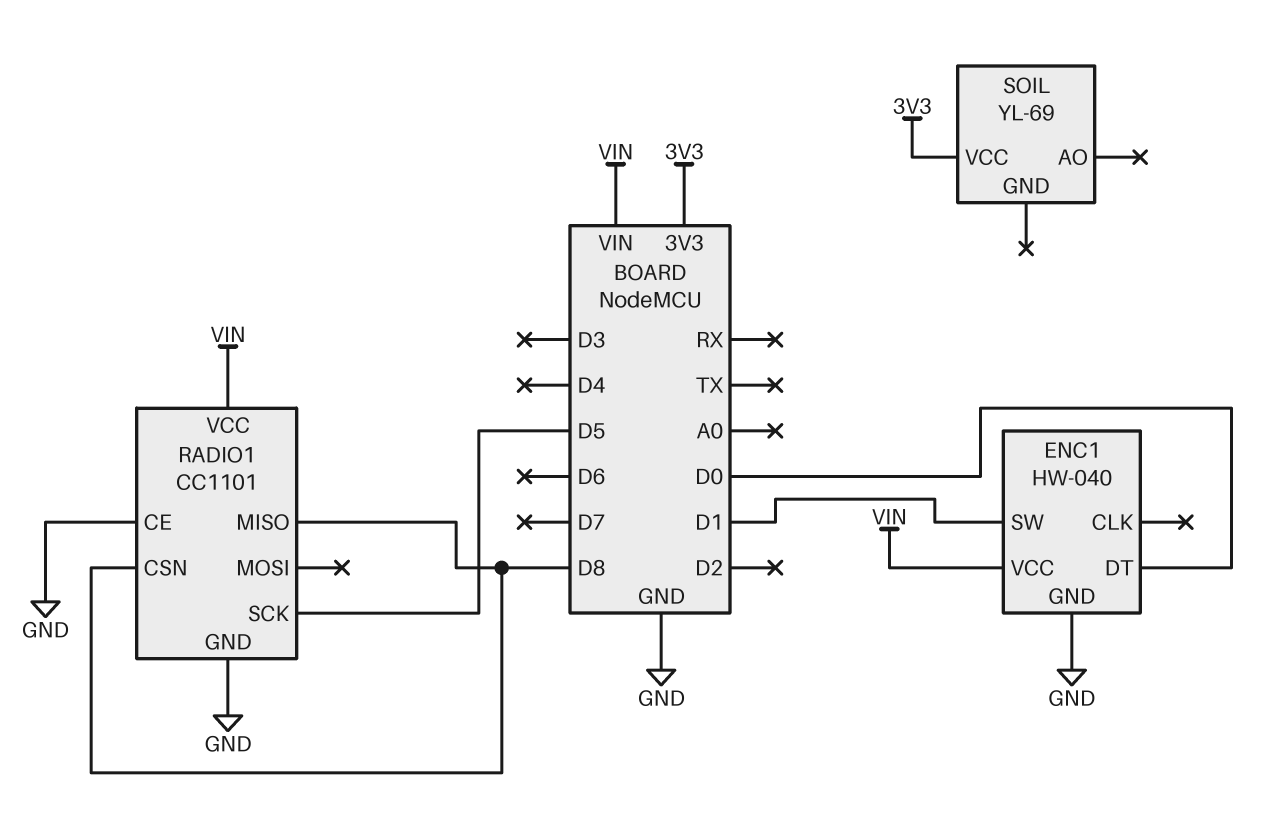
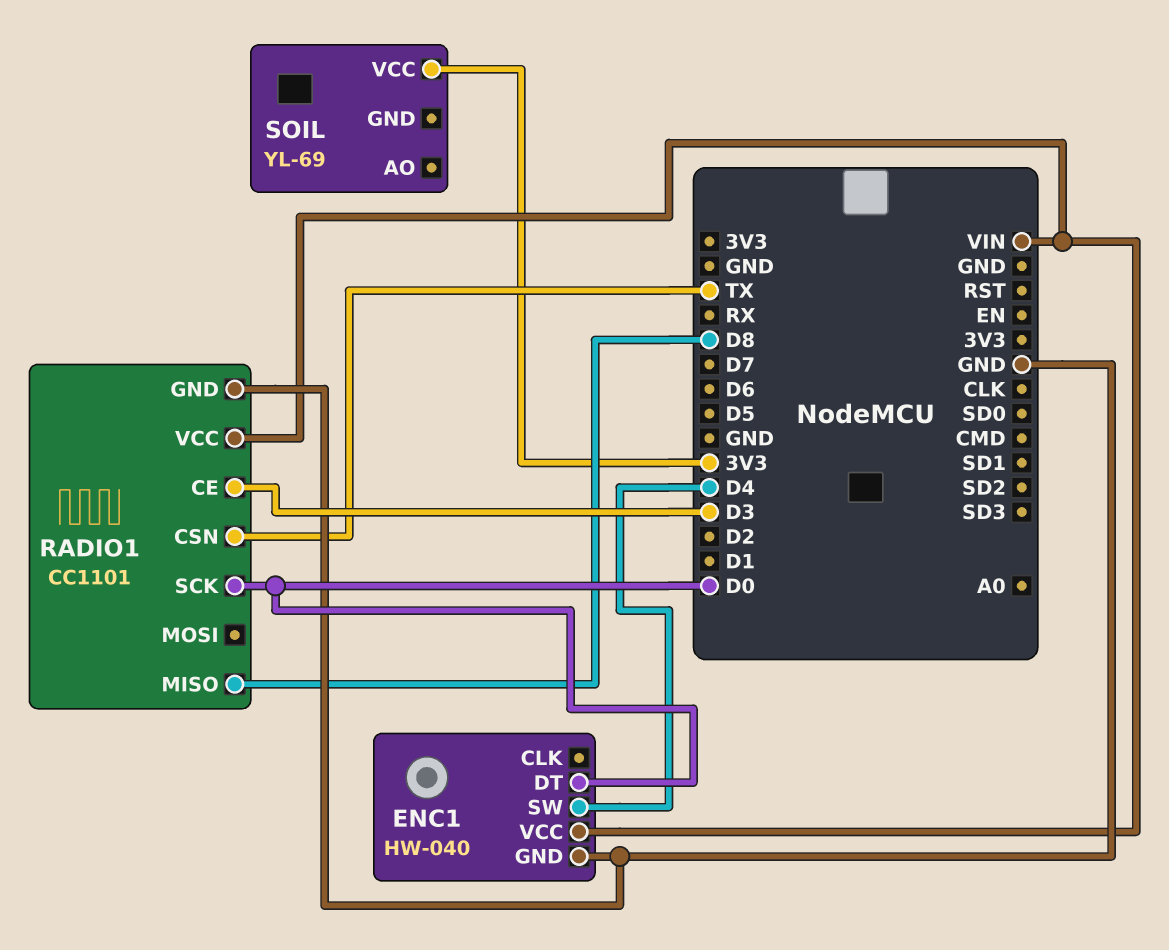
ENC1 pin SW: D1 -> D4
RADIO1 pin CE: GND -> D3
RADIO1 pin CSN: D8 -> TX
RADIO1 pin SCK: D5 -> D0

